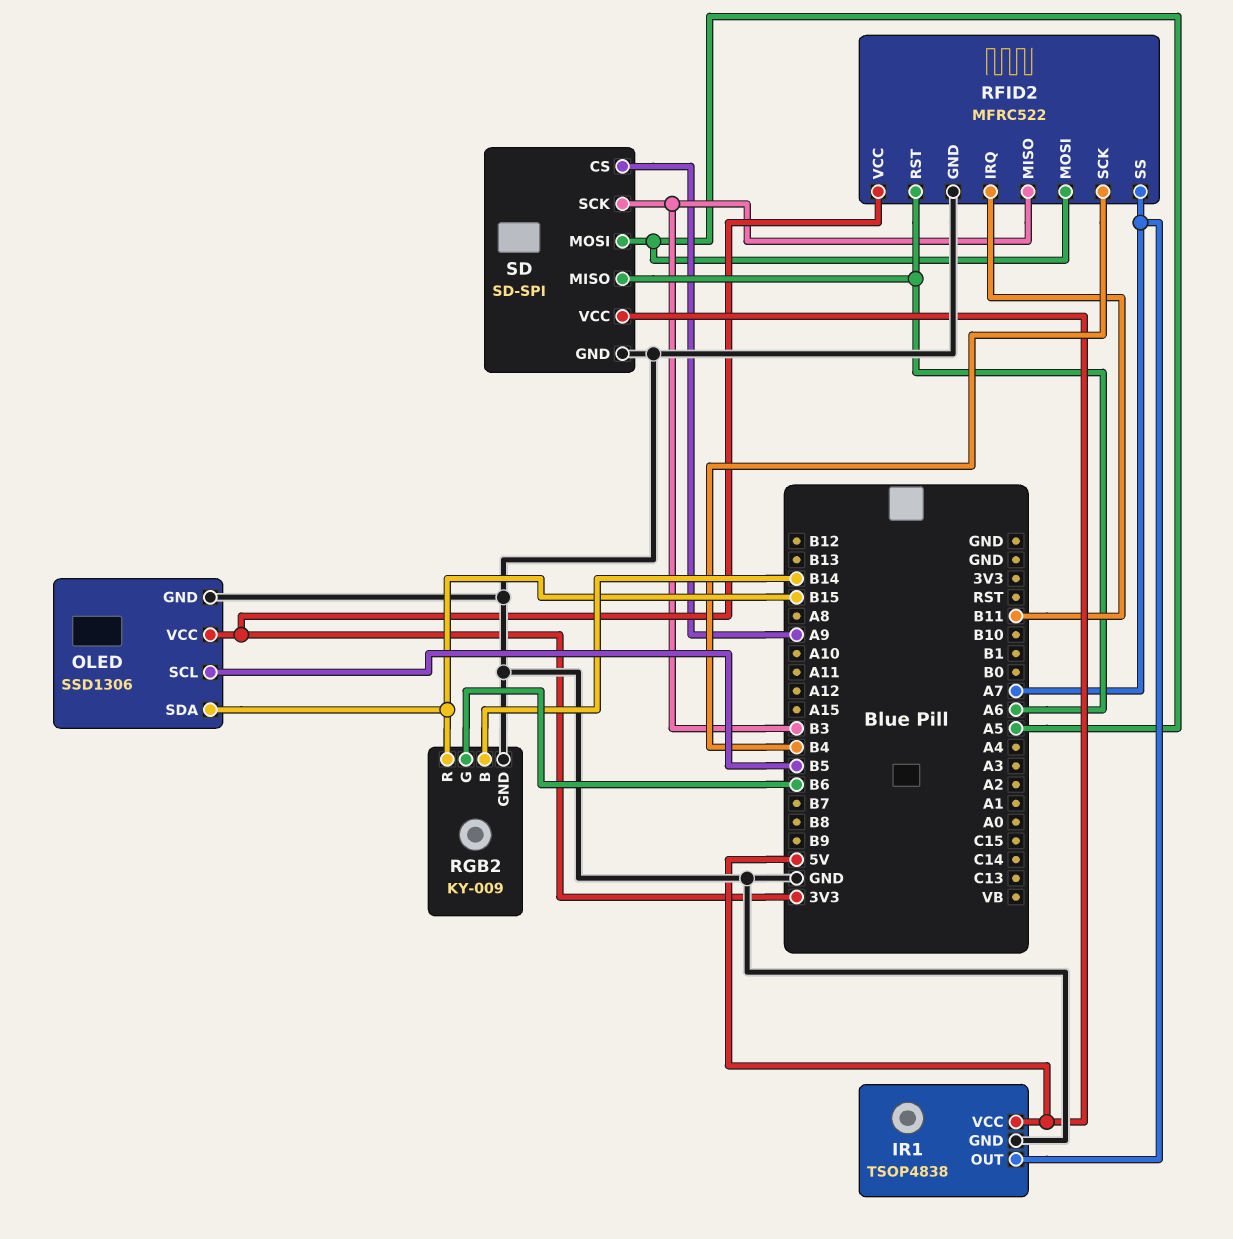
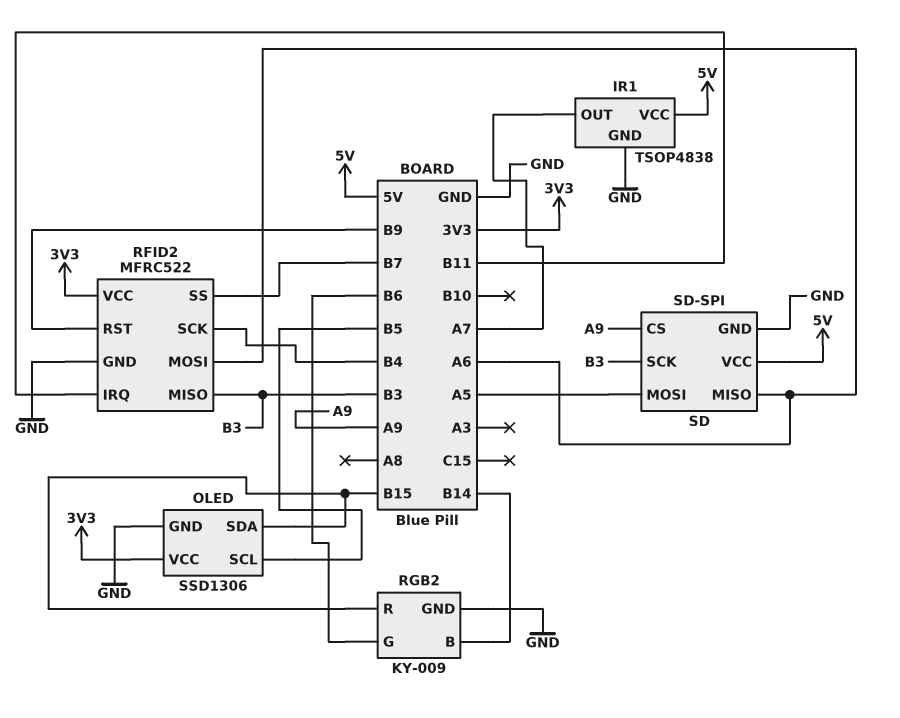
RFID2 pin MOSI: A5 -> A6
RFID2 pin RST: A6 -> B9
RFID2 pin SS: A7 -> B7

